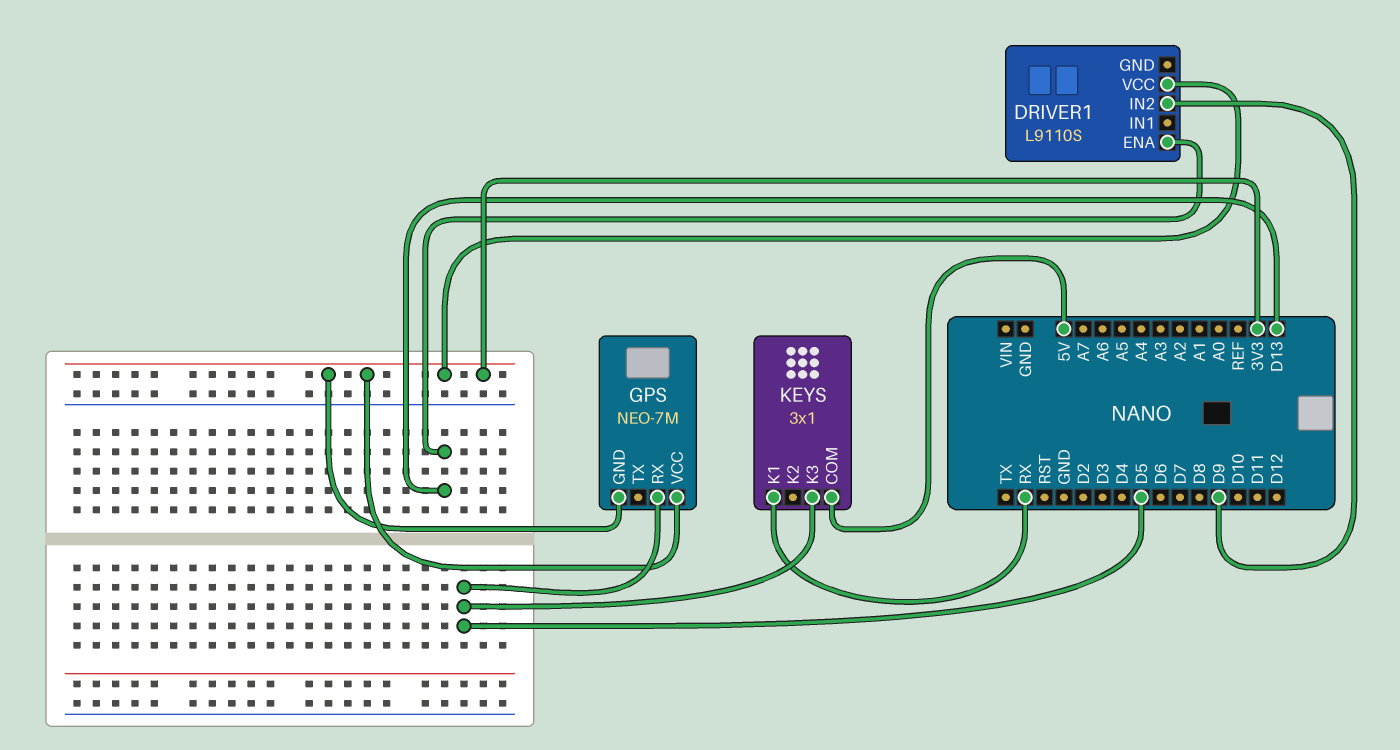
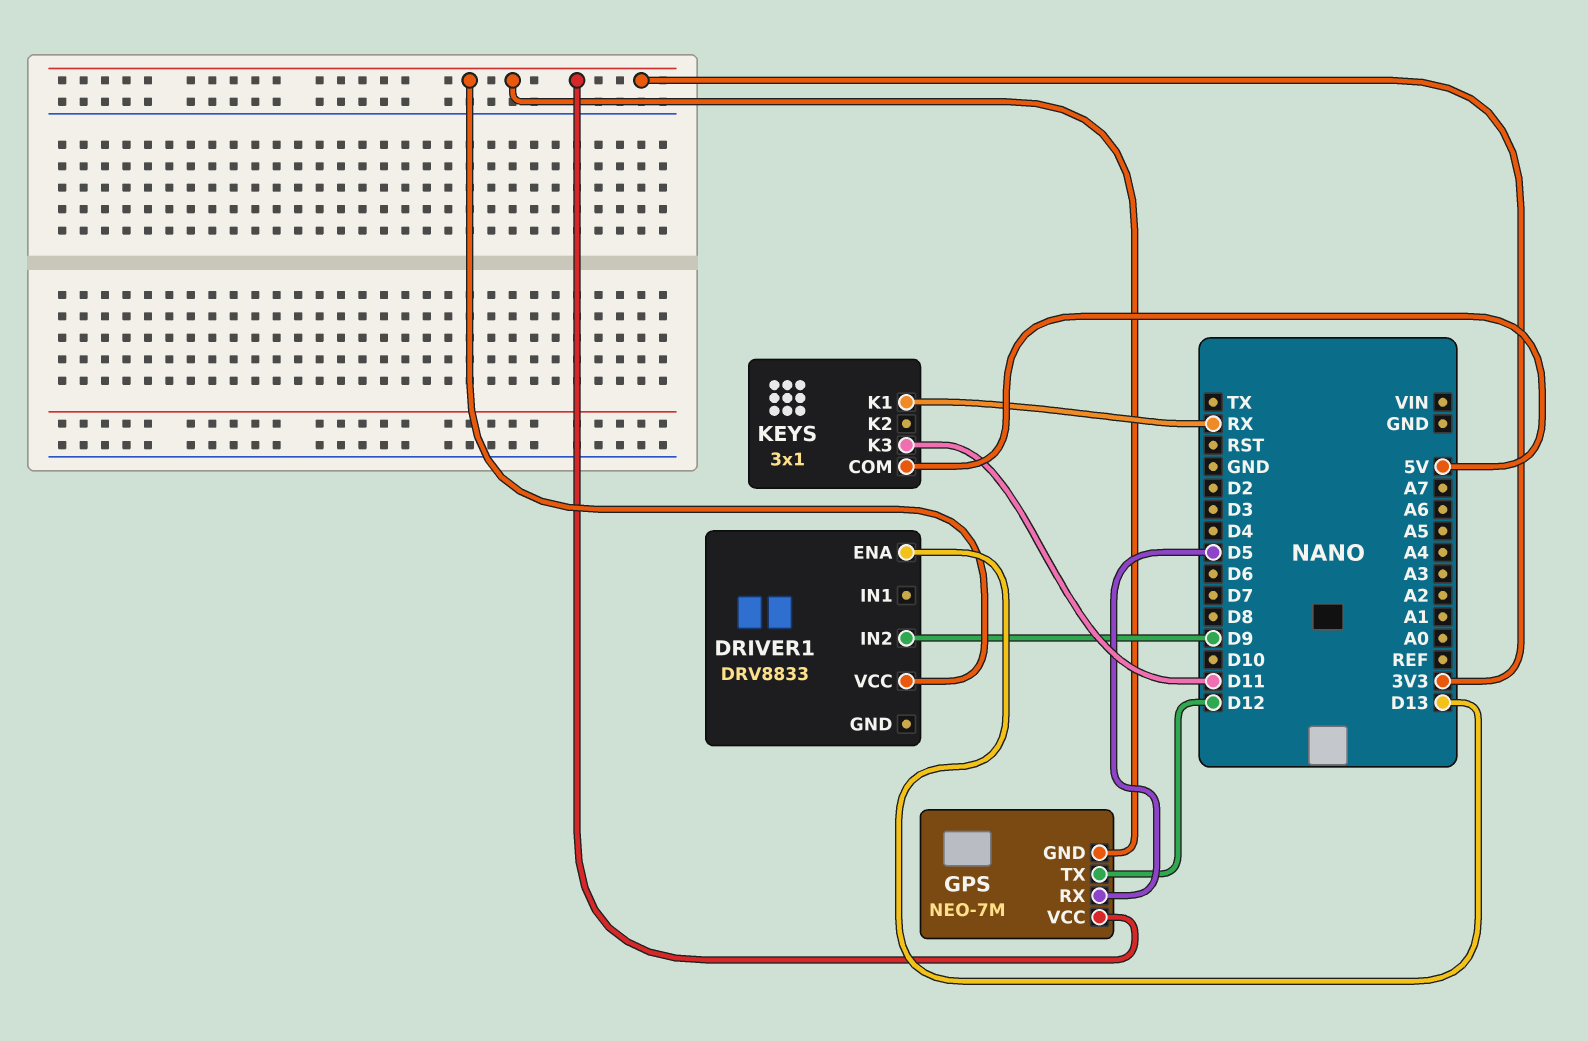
DRIVER1: L9110S -> DRV8833
GPS pin TX: none -> D12
KEYS pin K3: D5 -> D11

